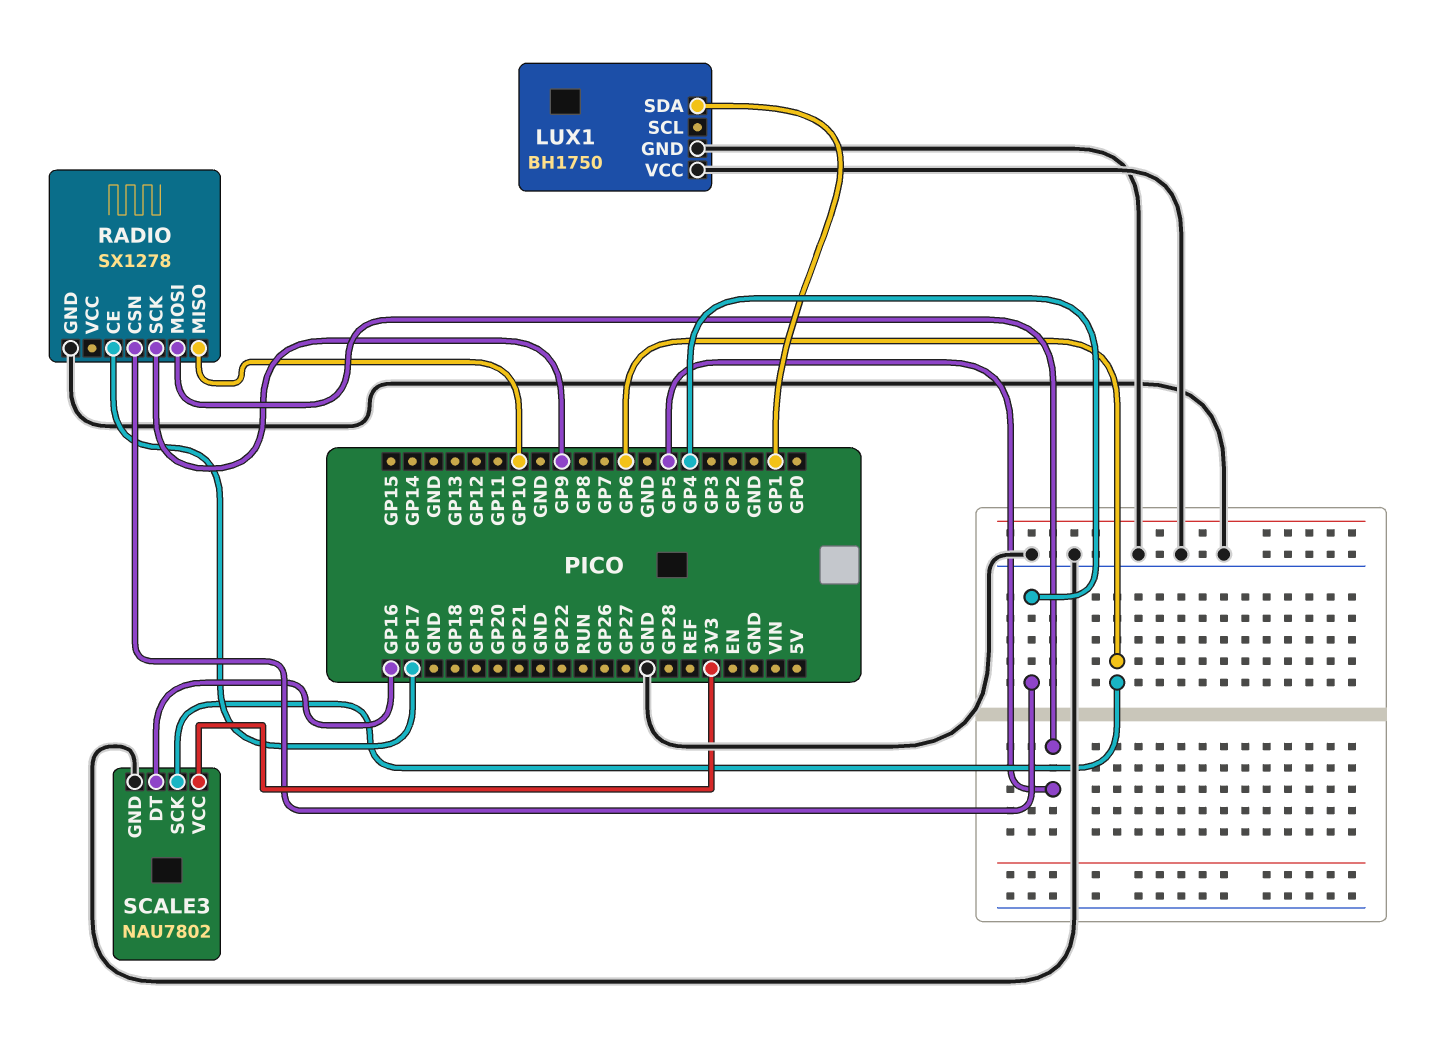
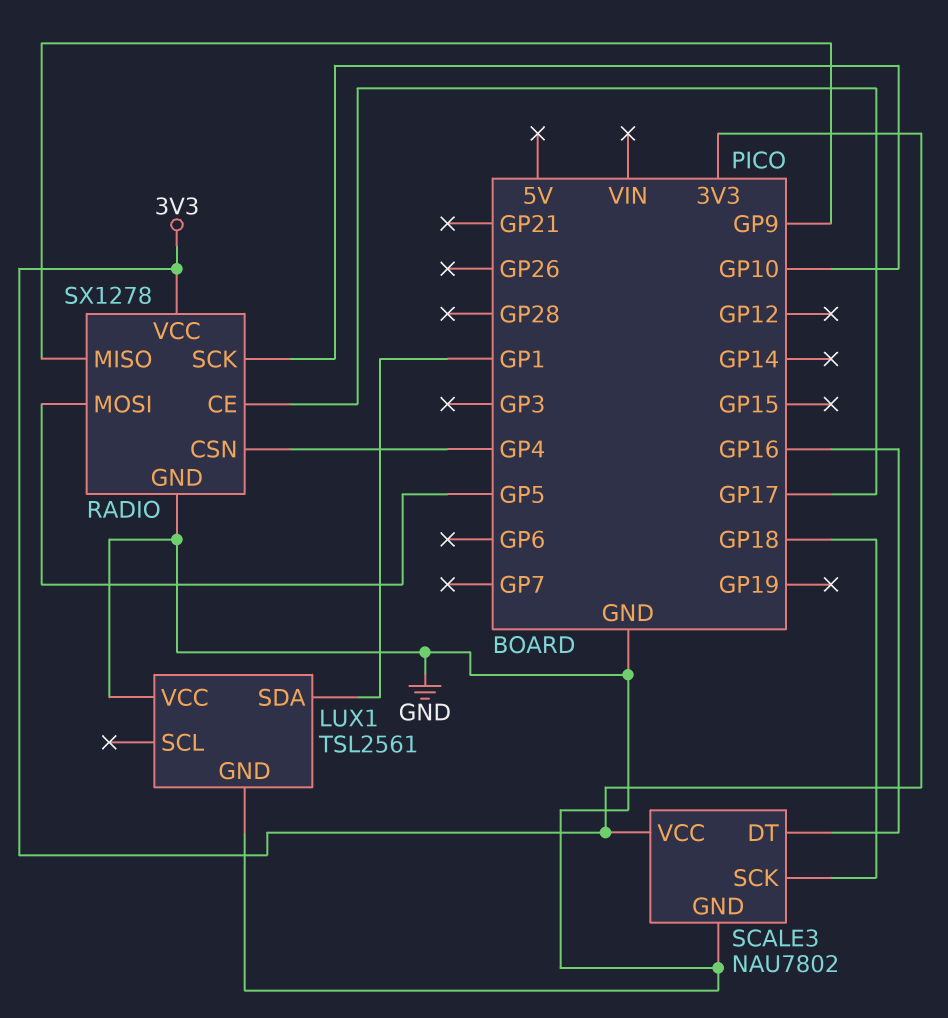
LUX1: BH1750 -> TSL2561
RADIO pin MISO: GP10 -> GP9
RADIO pin SCK: GP9 -> GP10
RADIO pin VCC: none -> 3V3
SCALE3 pin SCK: GP6 -> GP18

